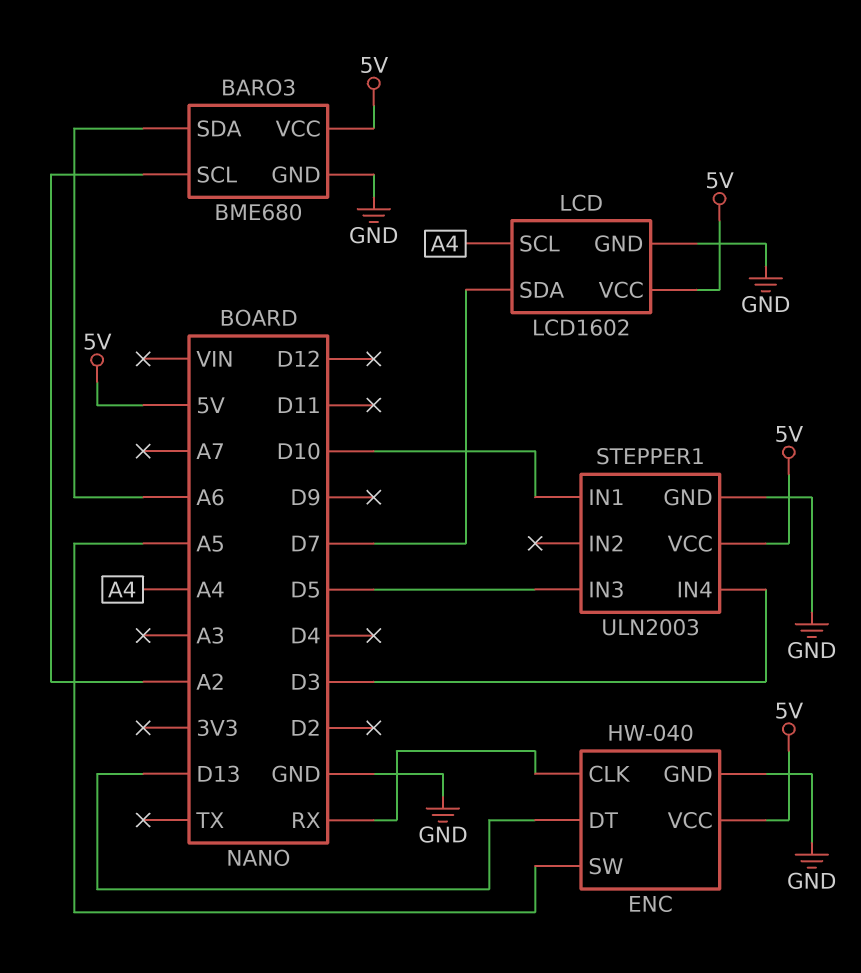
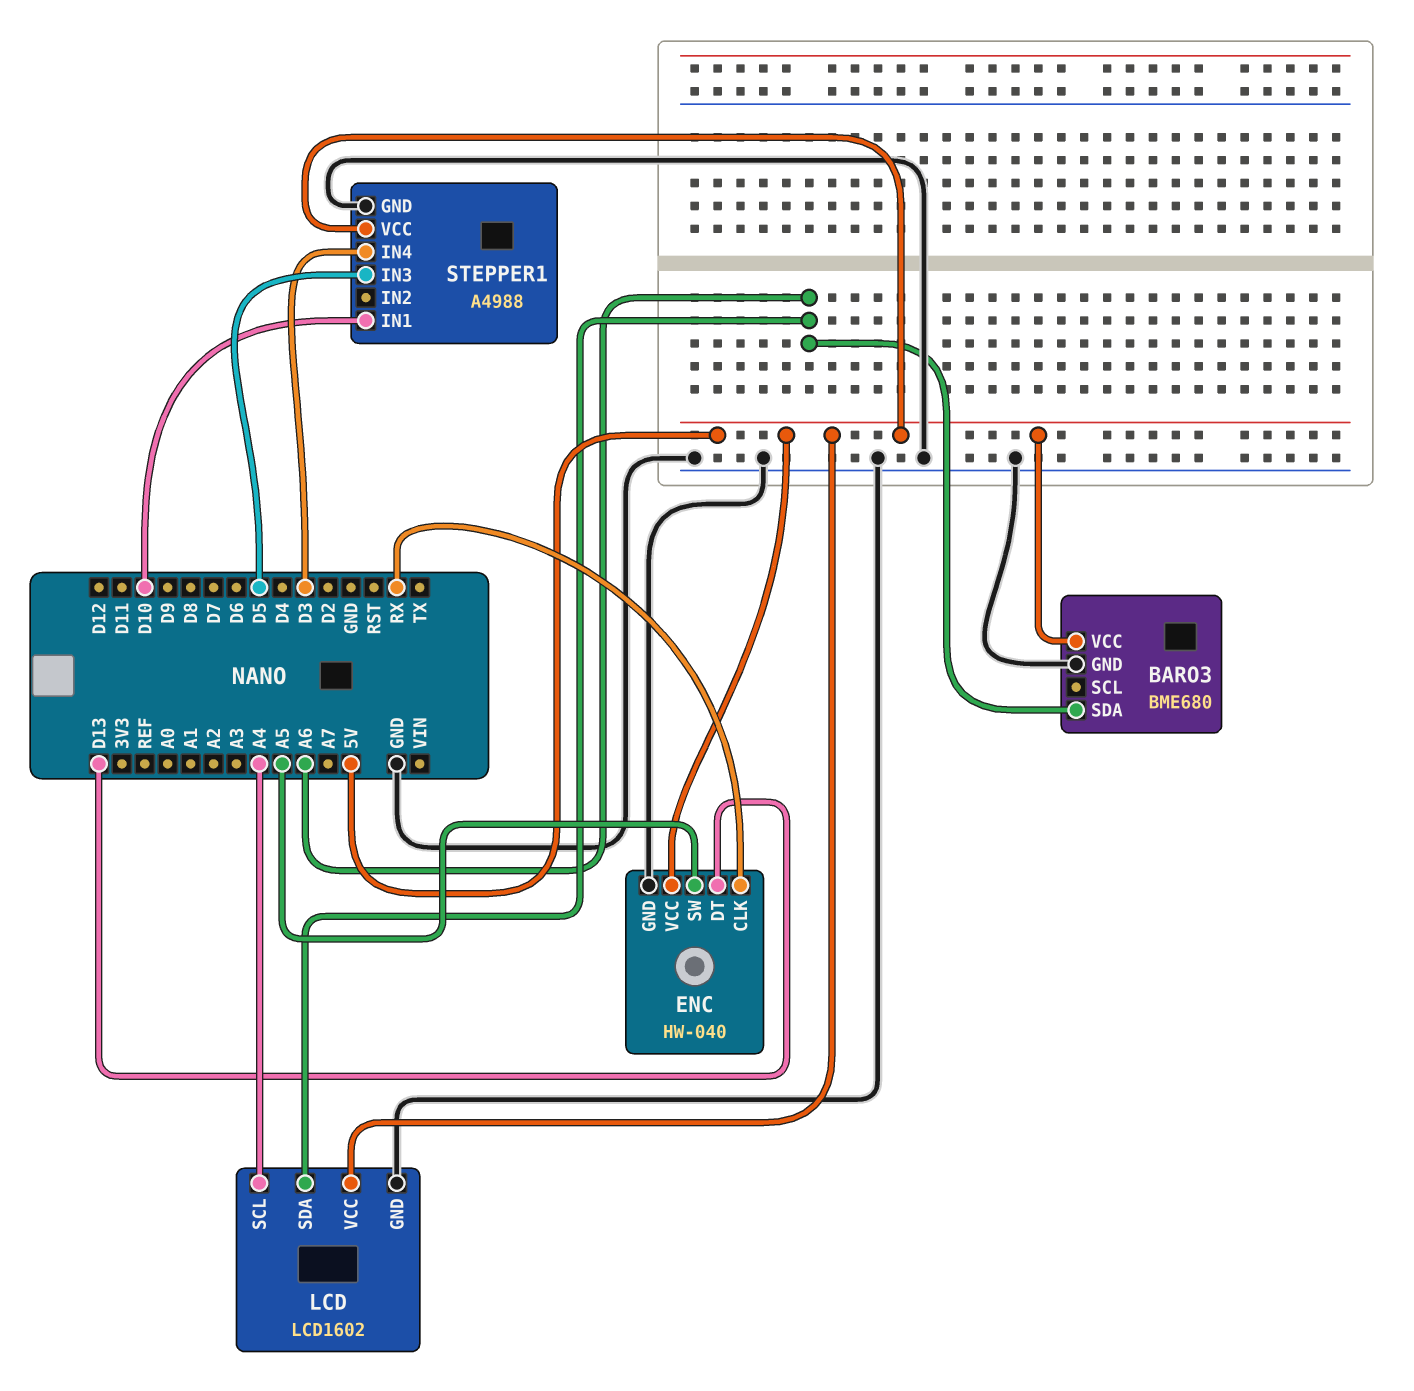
BARO3 pin SCL: A2 -> none
LCD pin SDA: D7 -> A6
STEPPER1: ULN2003 -> A4988

